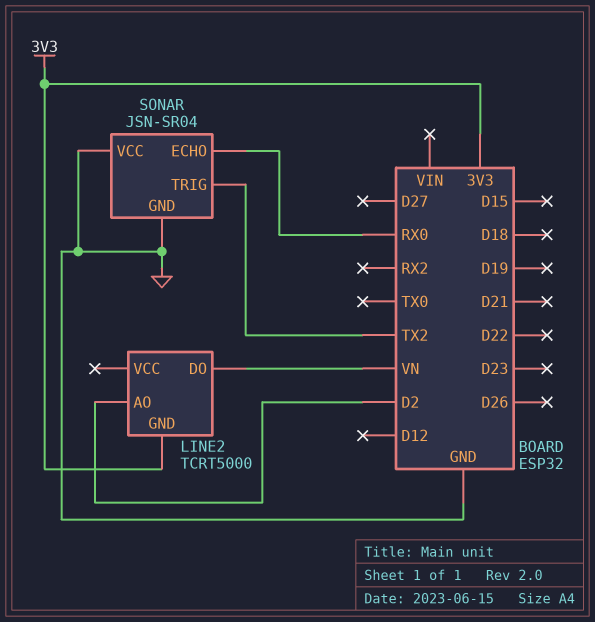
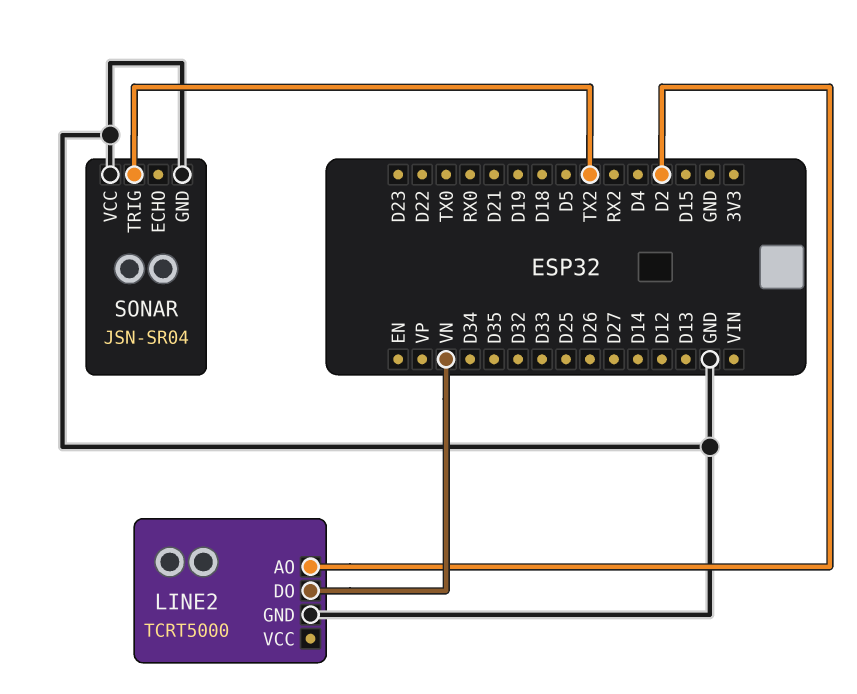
LINE2 pin GND: 3V3 -> GND
SONAR pin ECHO: RX0 -> none

